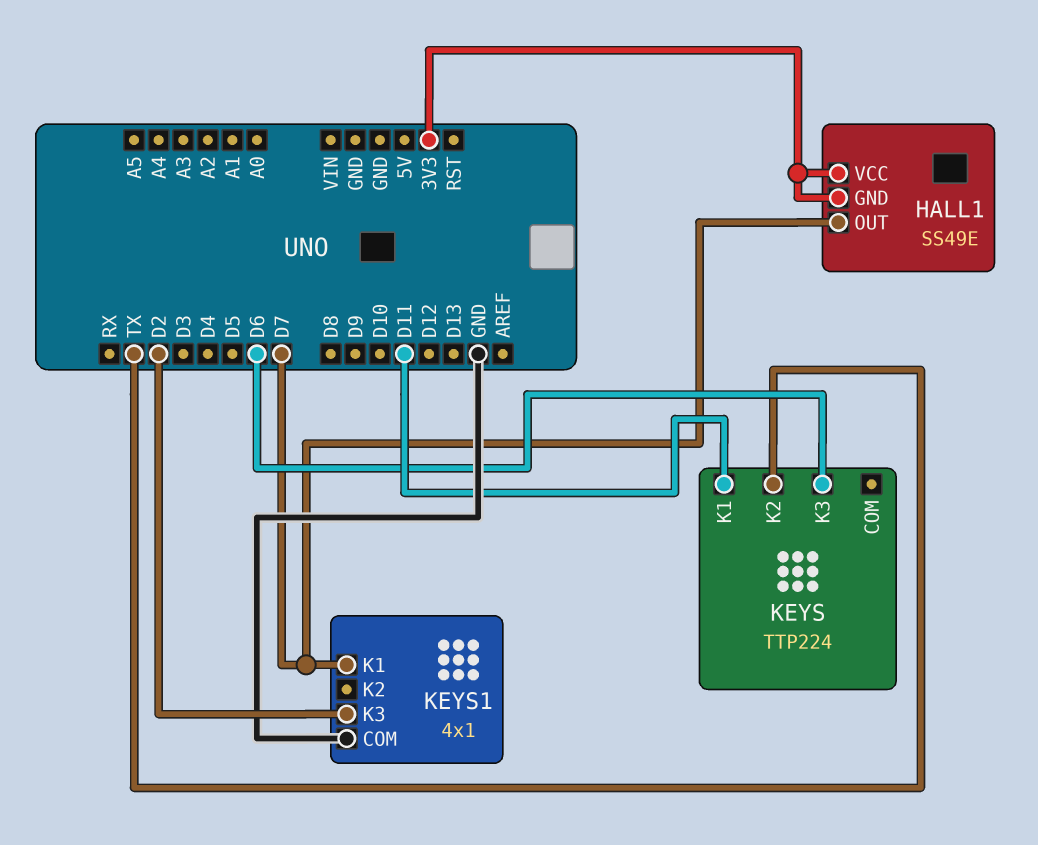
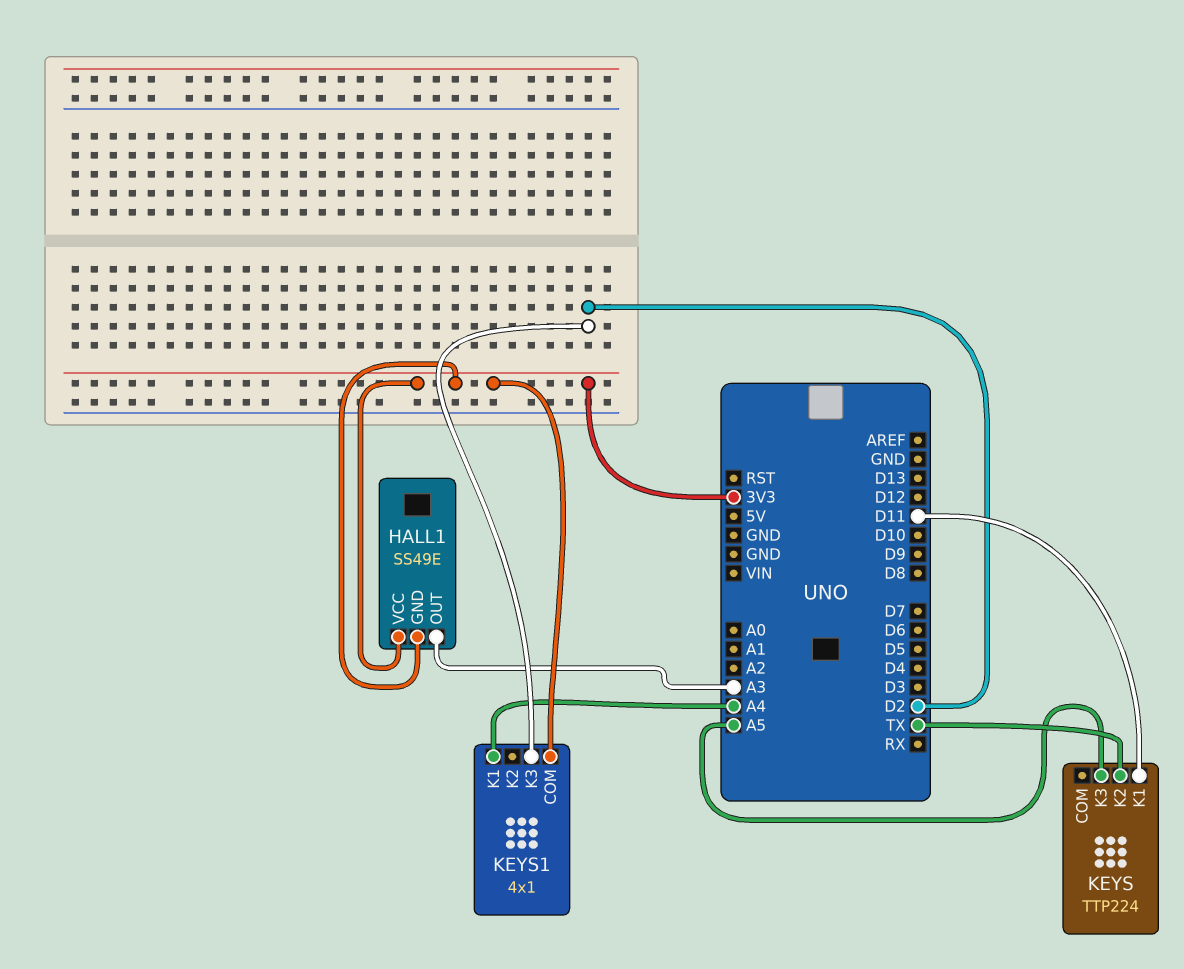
HALL1 pin OUT: D7 -> A3
KEYS pin K3: D6 -> A5
KEYS1 pin COM: GND -> 3V3
KEYS1 pin K1: D7 -> A4

